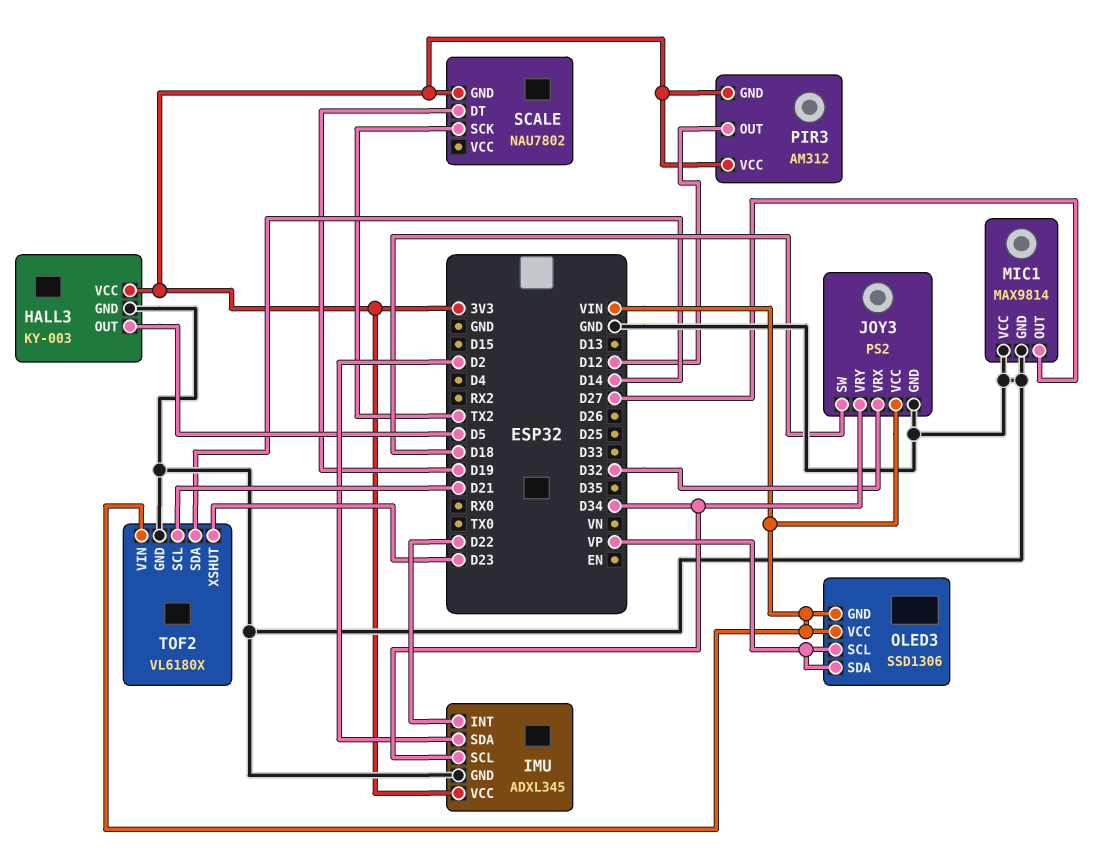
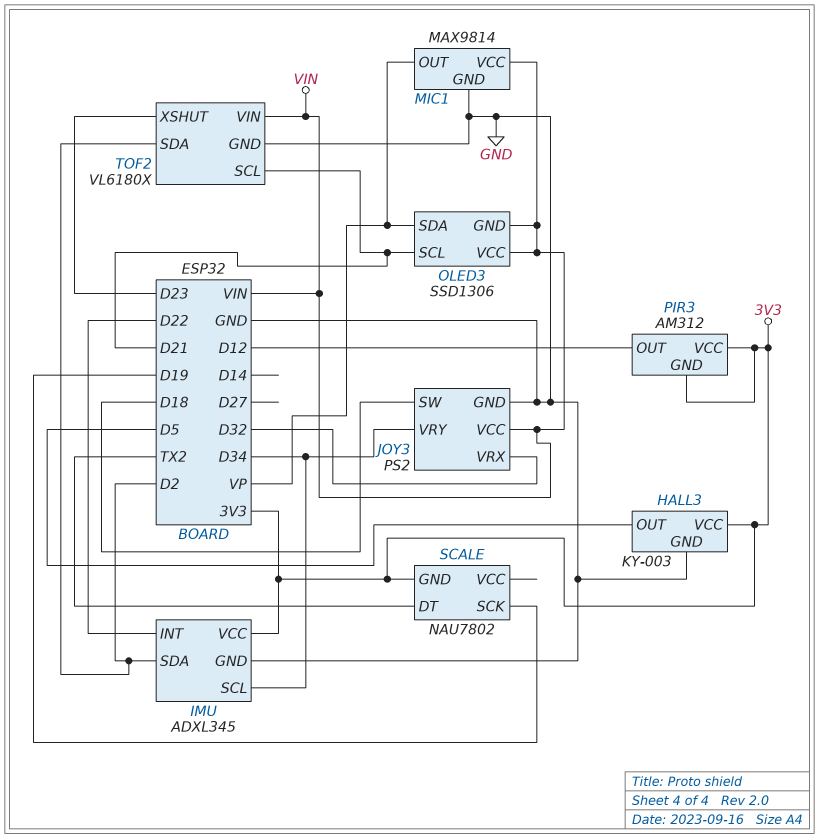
MIC1 pin OUT: D27 -> VP
MIC1 pin VCC: GND -> VIN
OLED3 pin SCL: VP -> D21
SCALE pin DT: D19 -> TX2
SCALE pin SCK: TX2 -> D19
TOF2 pin SDA: D14 -> D2

